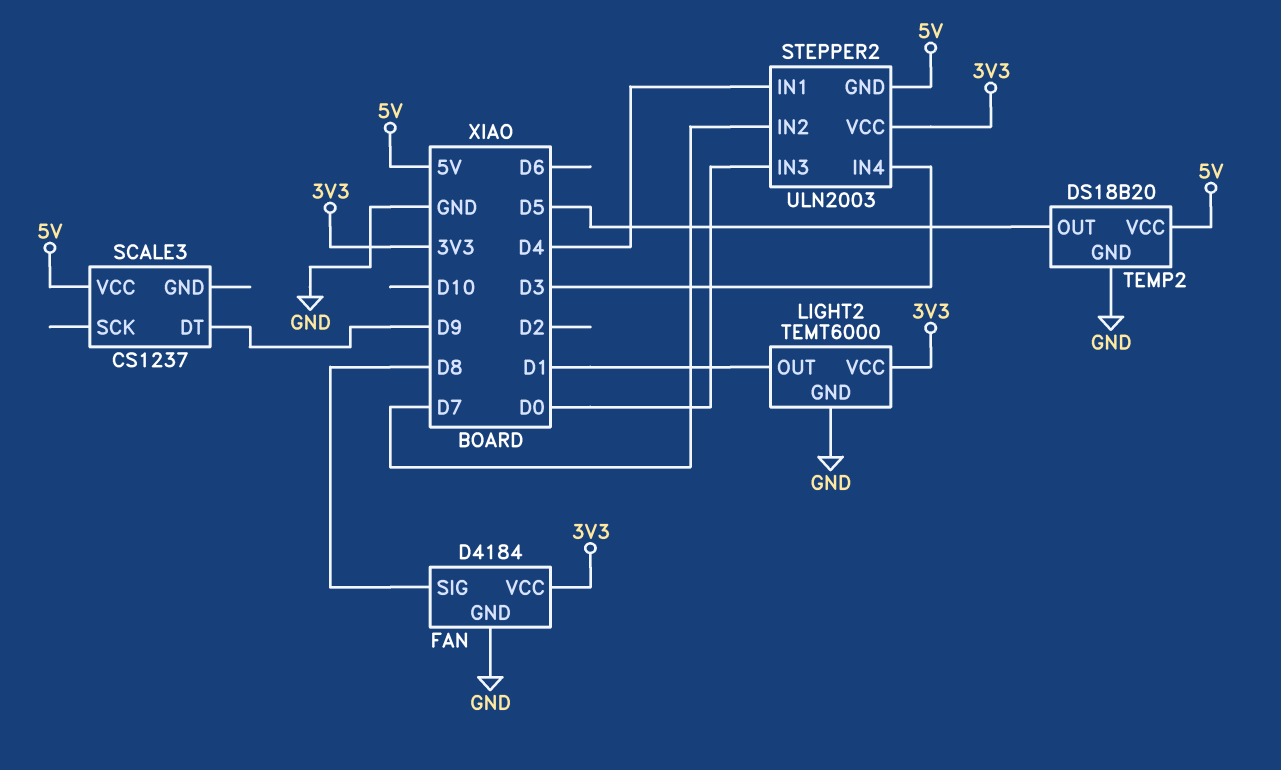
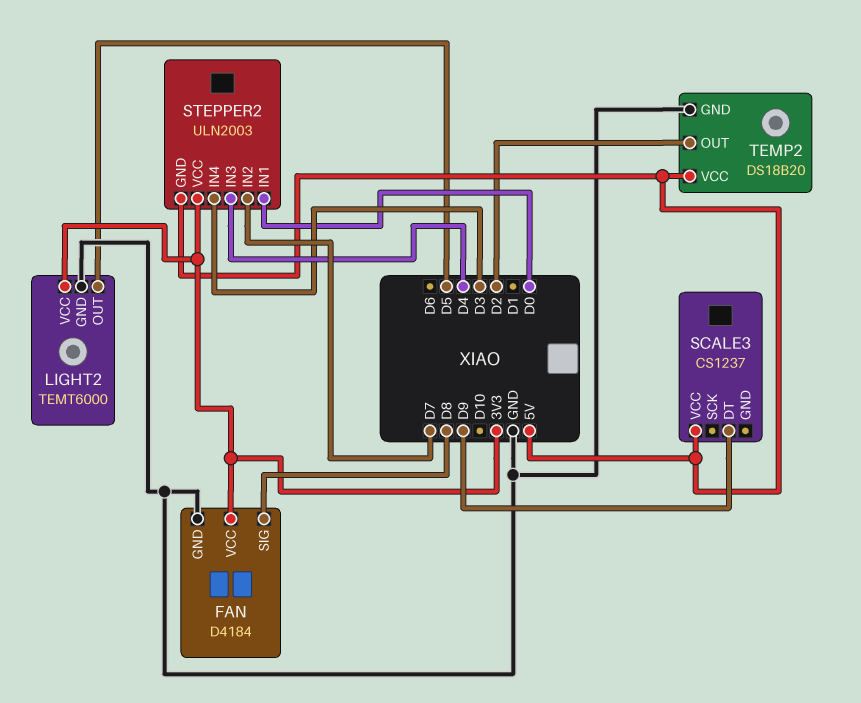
LIGHT2 pin OUT: D1 -> D5
STEPPER2 pin IN1: D4 -> D0
STEPPER2 pin IN3: D0 -> D4
TEMP2 pin OUT: D5 -> D2

